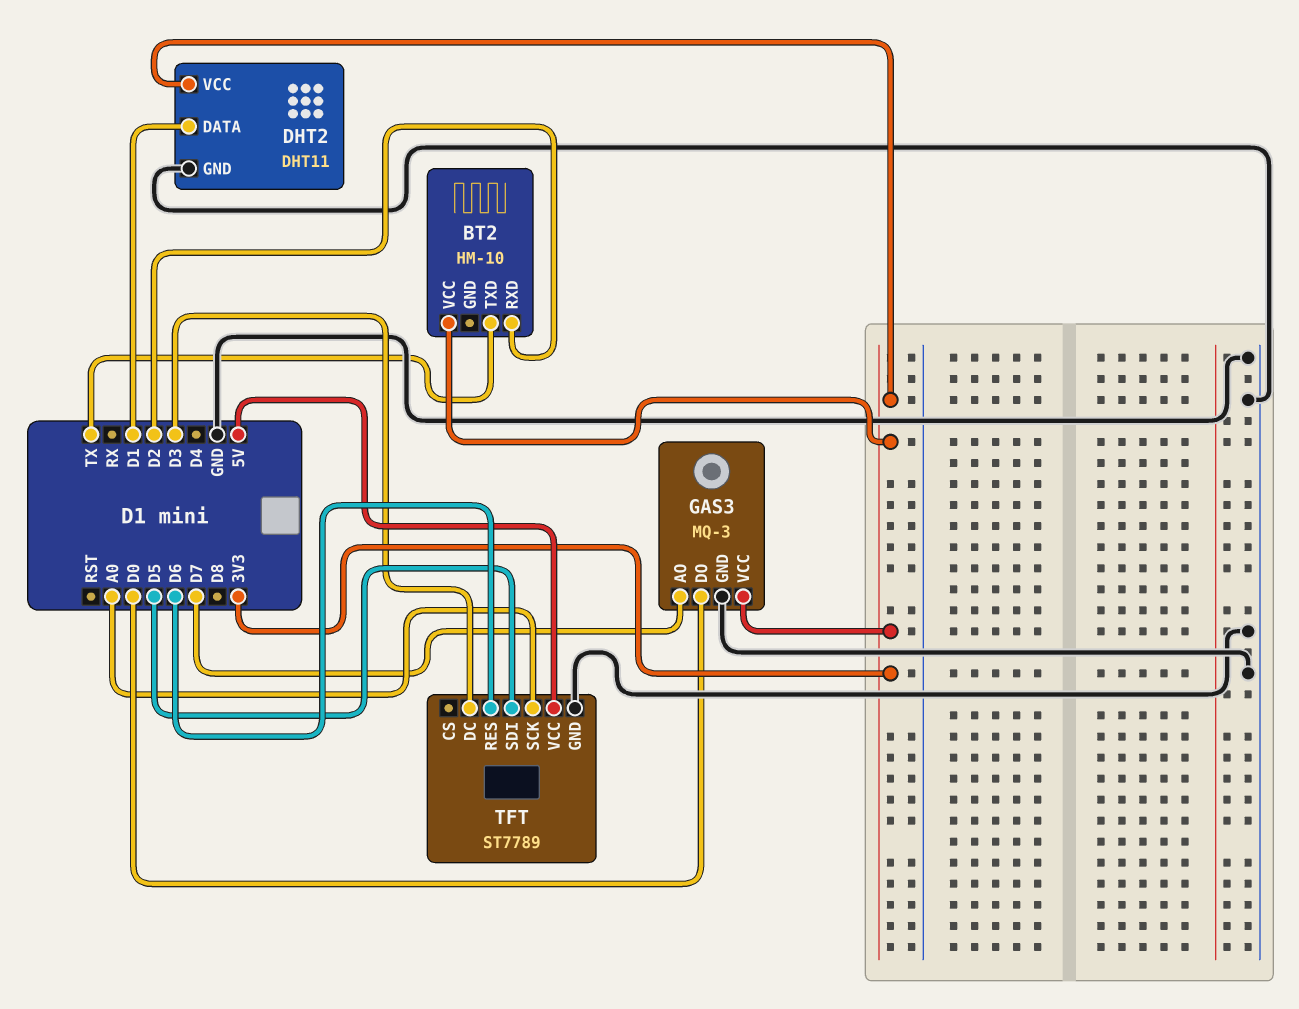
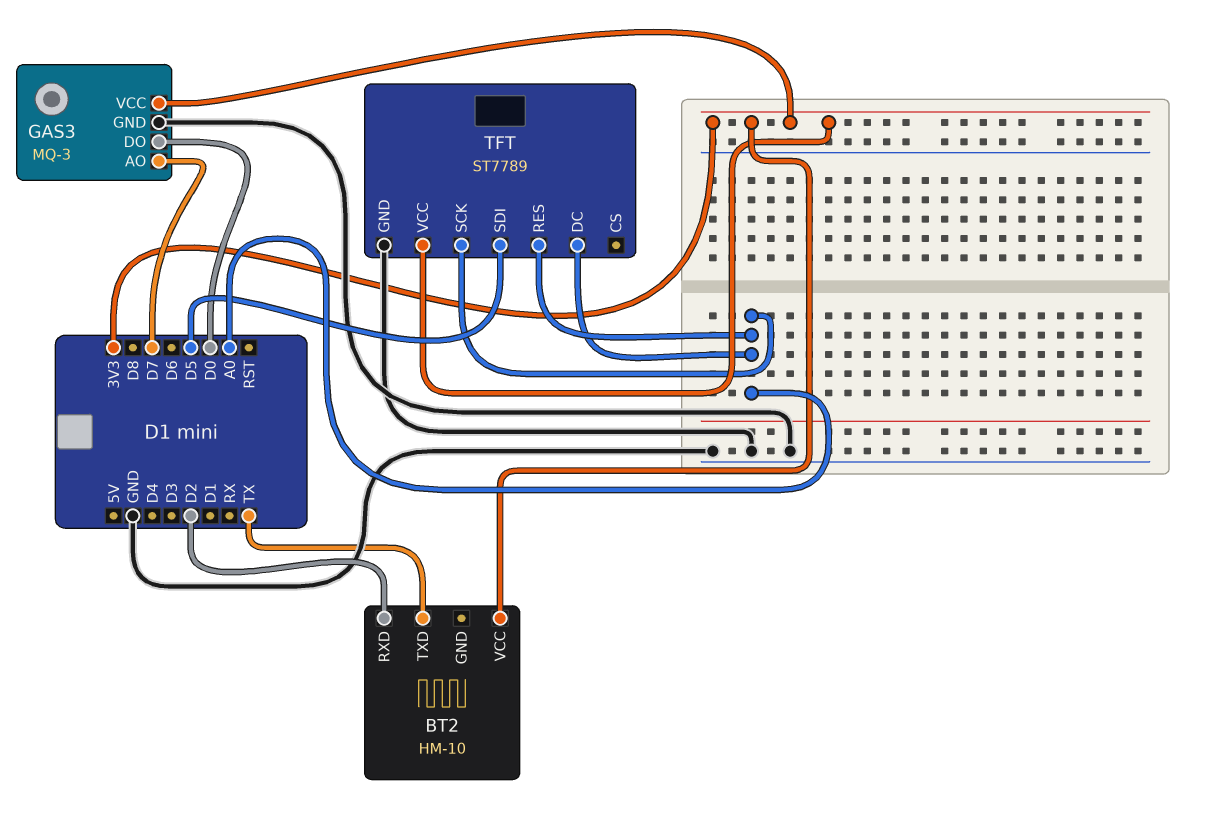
DHT2: DHT11 -> none
DHT2 pin DATA: D1 -> none
DHT2 pin GND: GND -> none
DHT2 pin VCC: 3V3 -> none
TFT pin DC: D3 -> A0
TFT pin RES: D6 -> A0
TFT pin VCC: 5V -> 3V3

